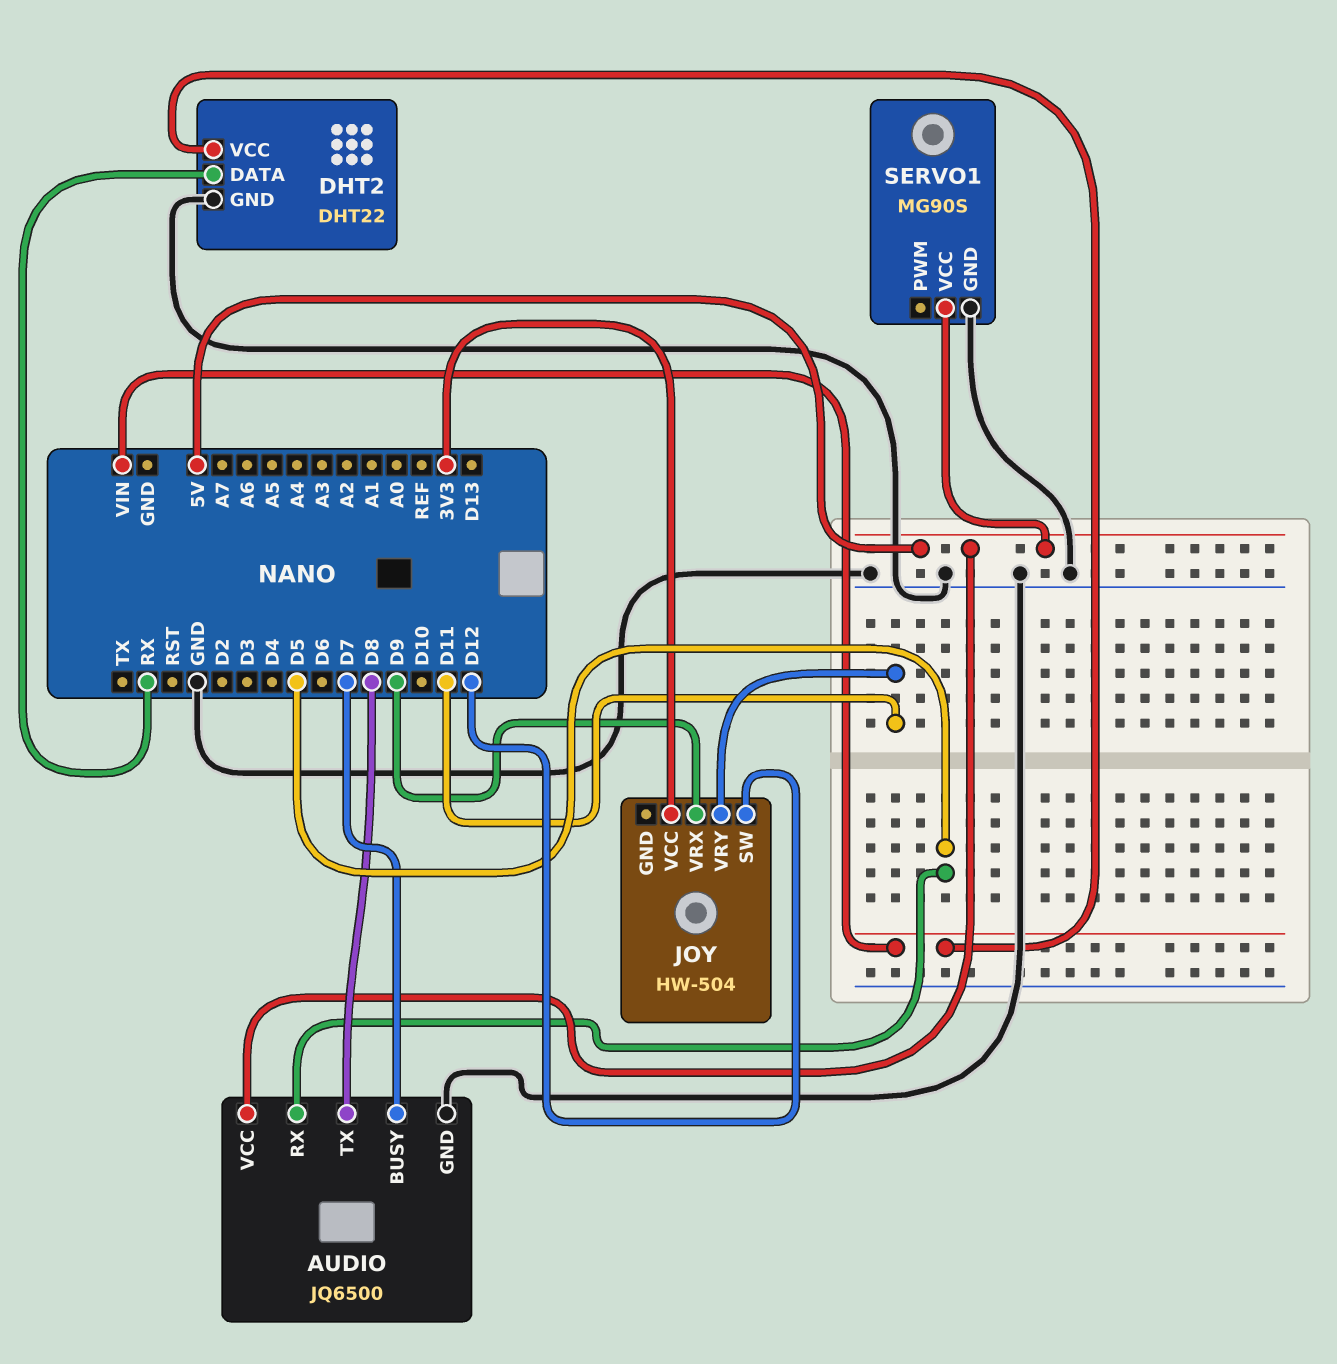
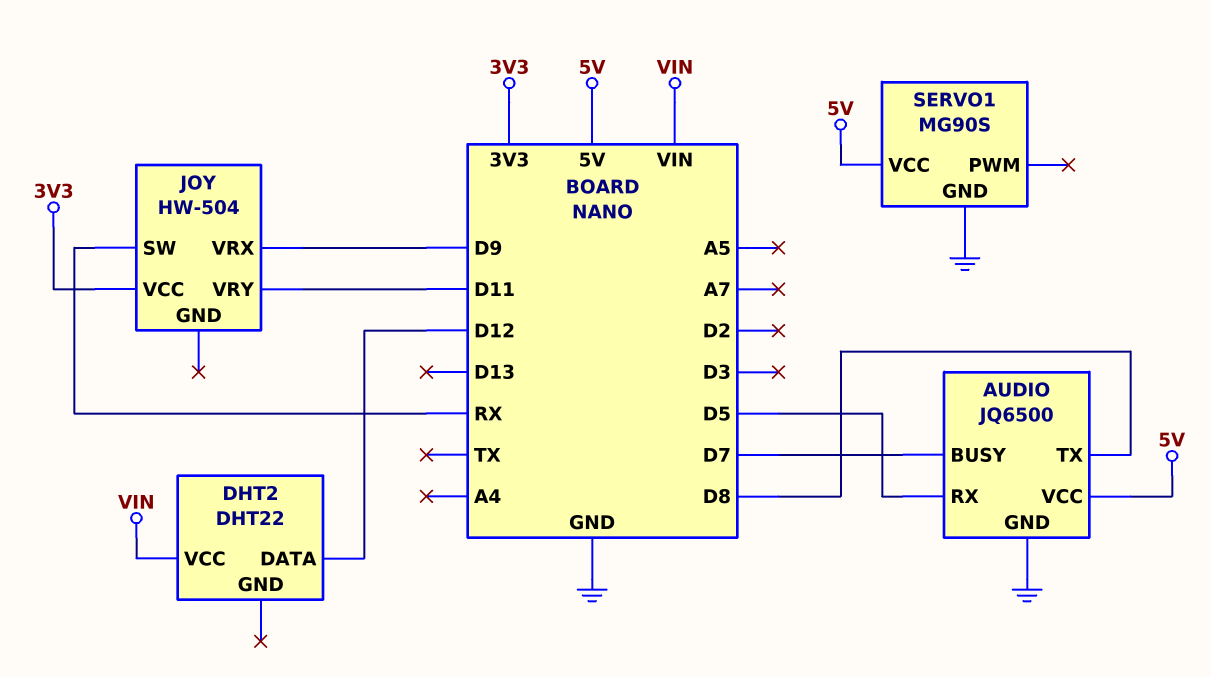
DHT2 pin DATA: RX -> D12
DHT2 pin GND: GND -> none
JOY pin SW: D12 -> RX

